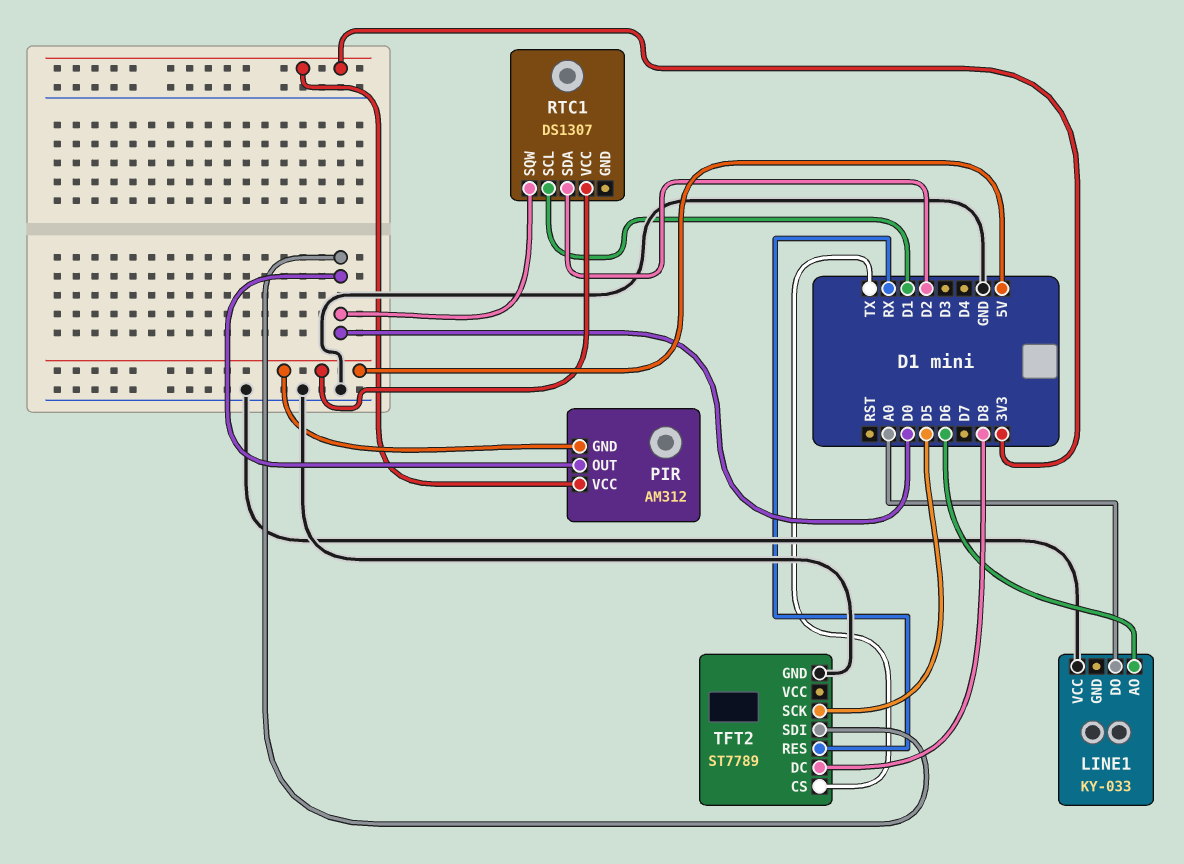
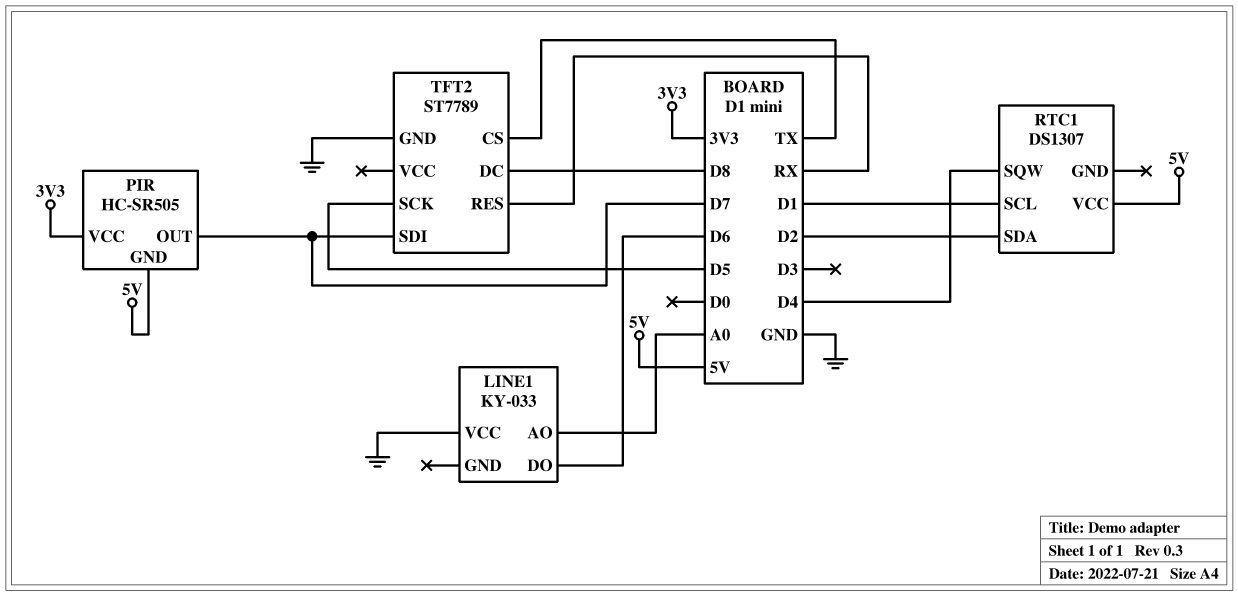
LINE1 pin AO: D6 -> A0
LINE1 pin DO: A0 -> D6
PIR: AM312 -> HC-SR505
PIR pin OUT: D0 -> D7
RTC1 pin SQW: D0 -> D4
TFT2 pin SDI: D0 -> D7

